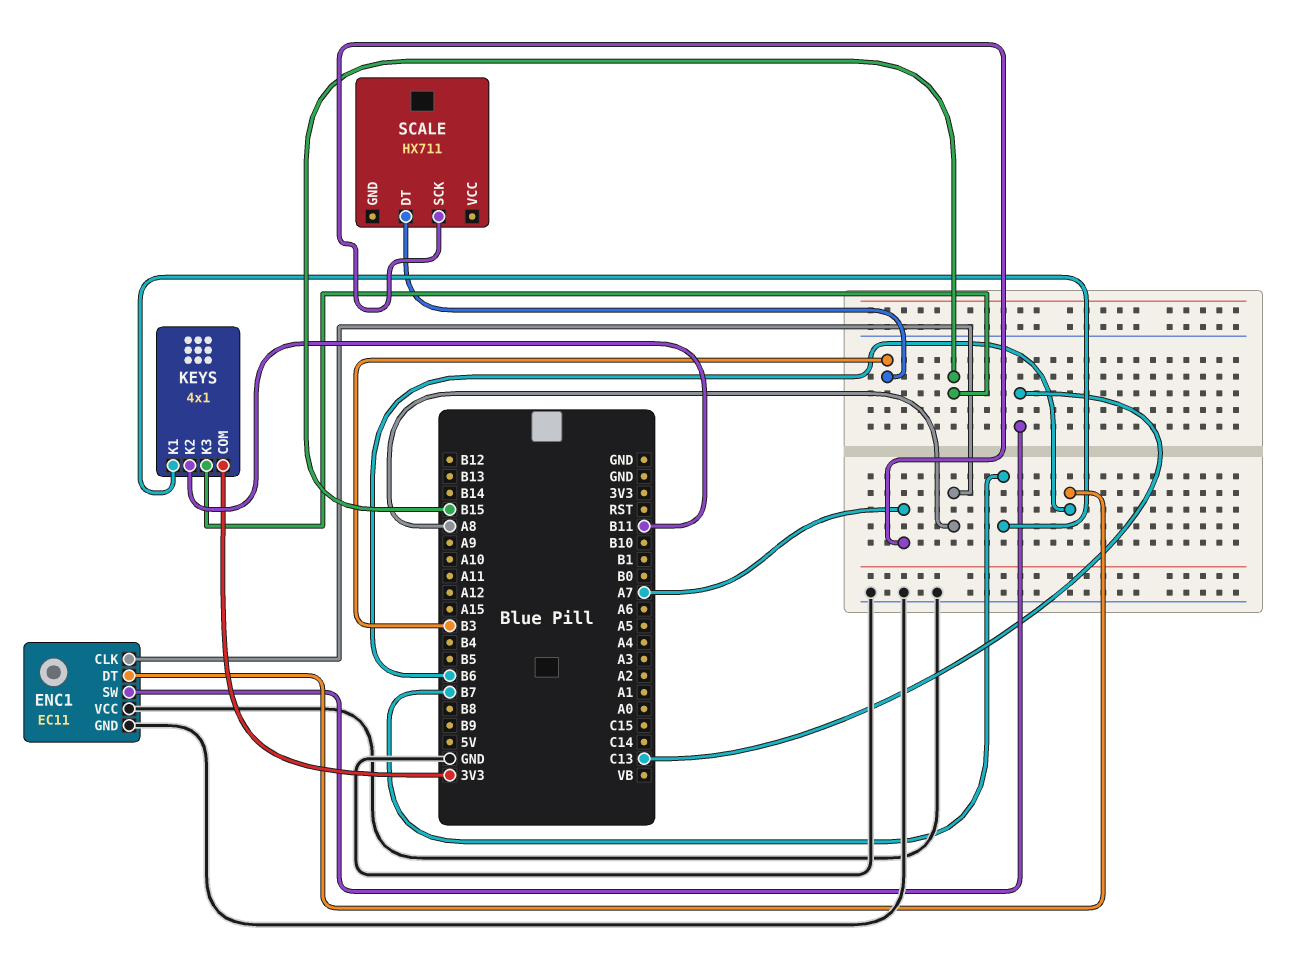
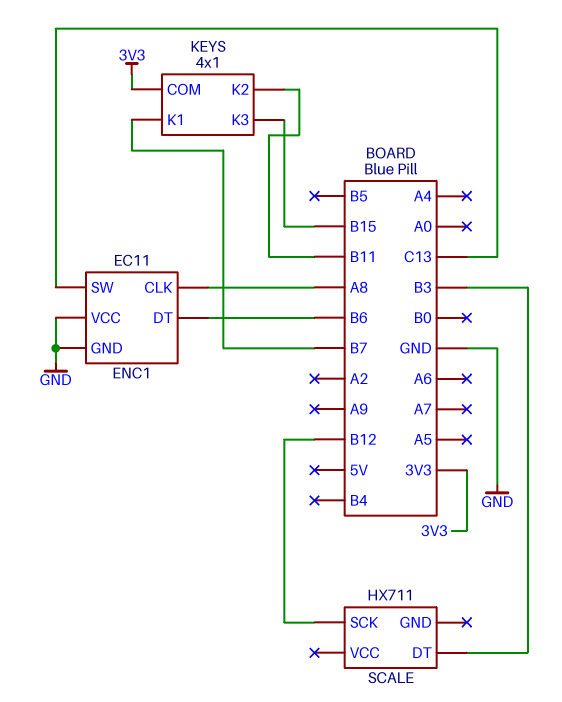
SCALE pin SCK: A7 -> B12

